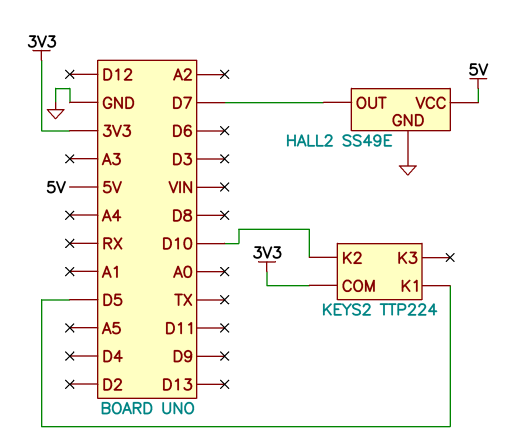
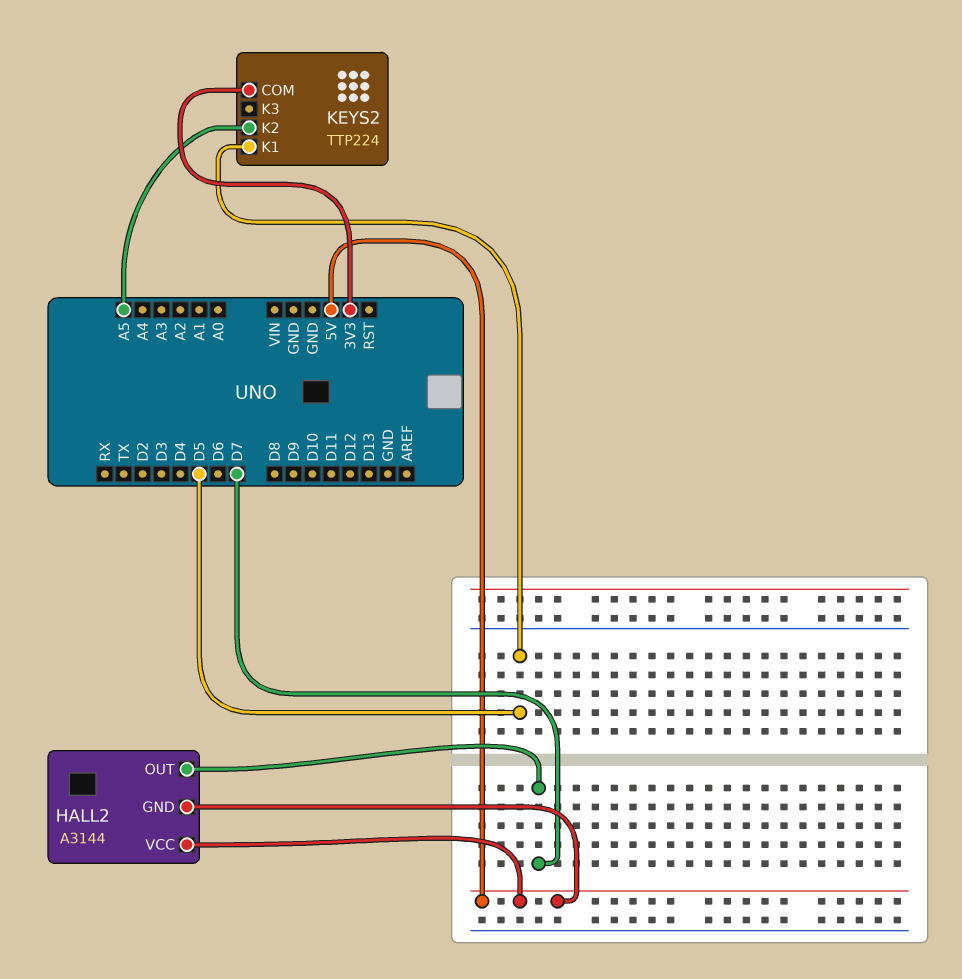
HALL2: SS49E -> A3144
HALL2 pin GND: GND -> 5V
KEYS2 pin K2: D10 -> A5

